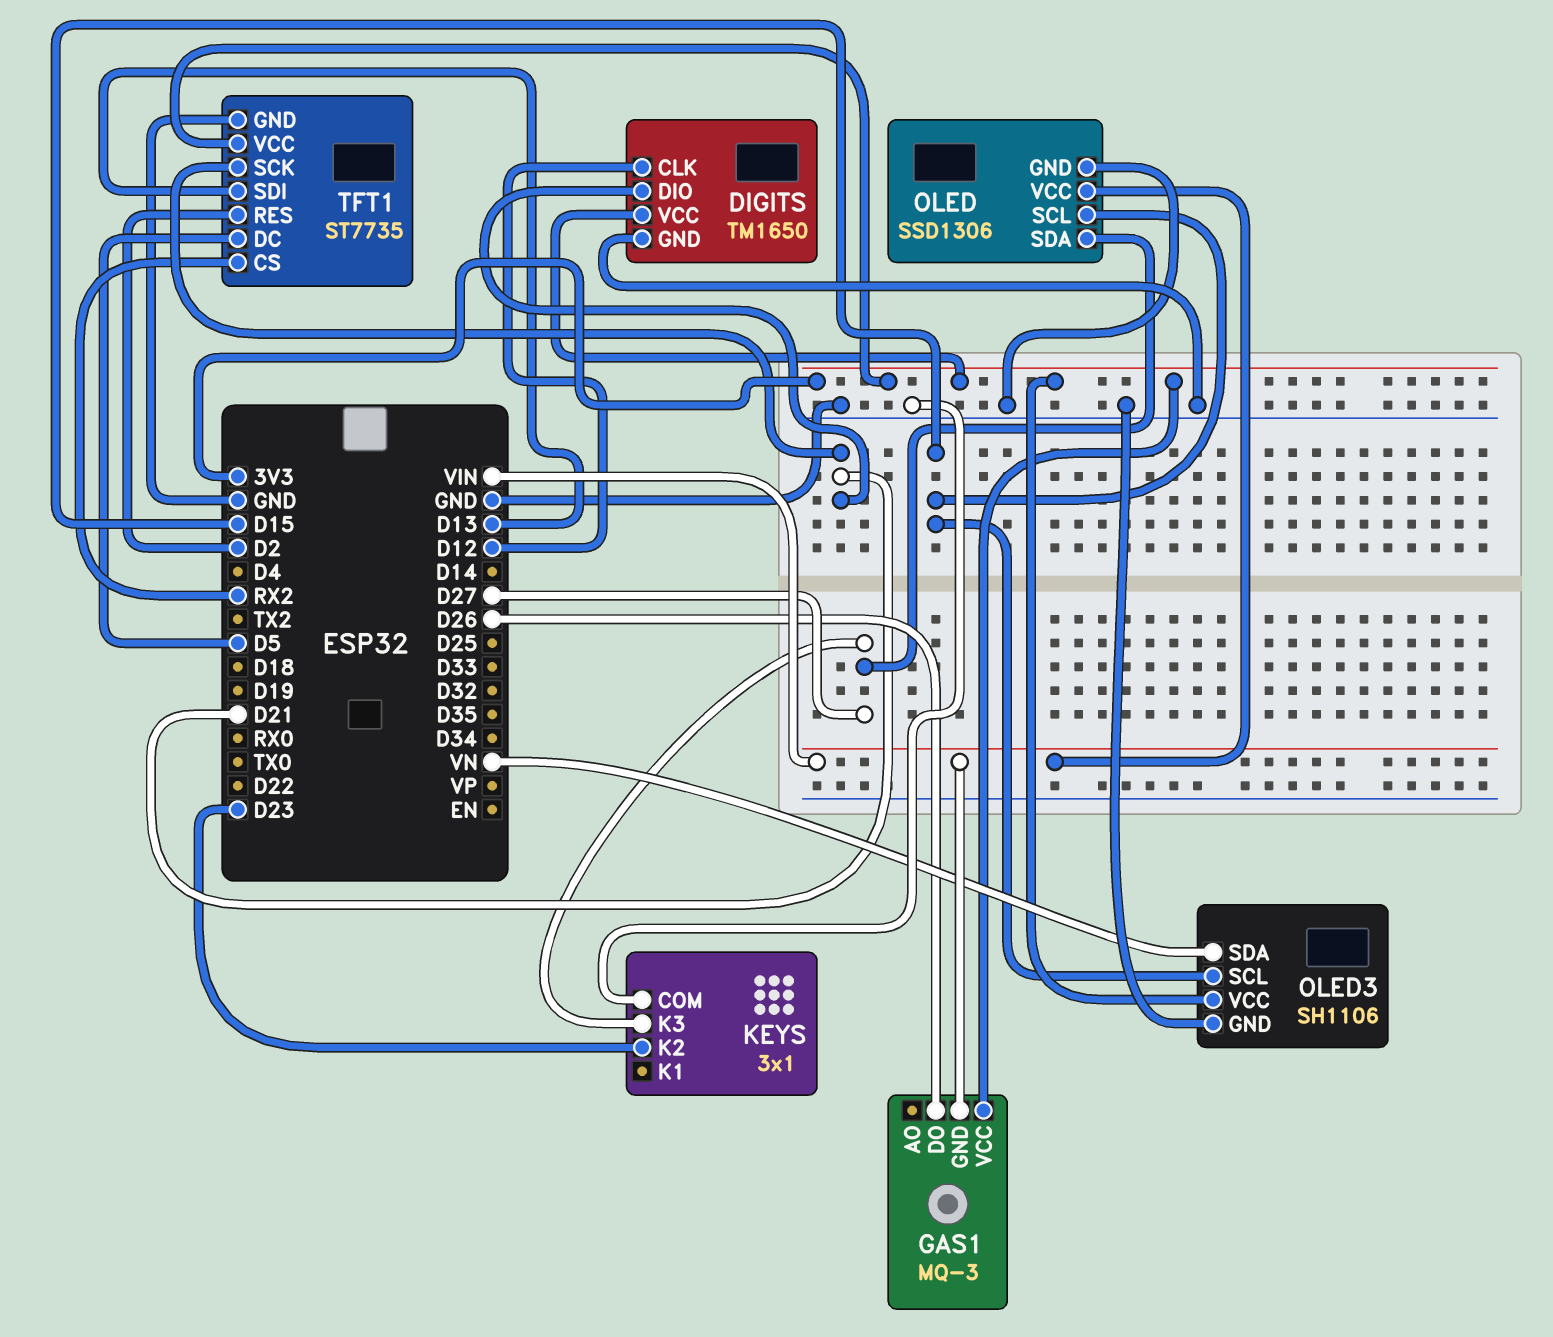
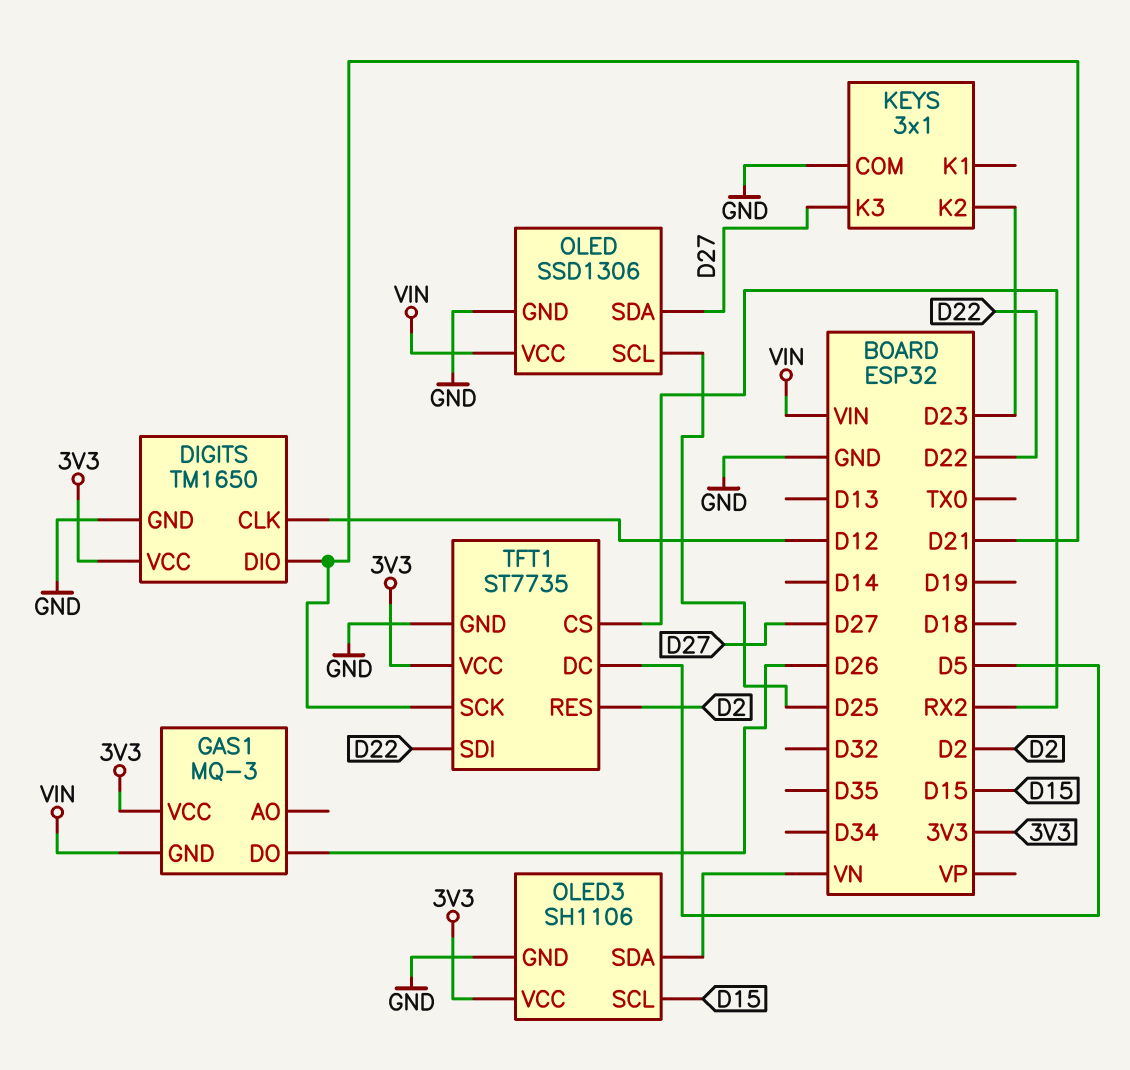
OLED pin SCL: D15 -> D25
TFT1 pin SDI: D13 -> D22

